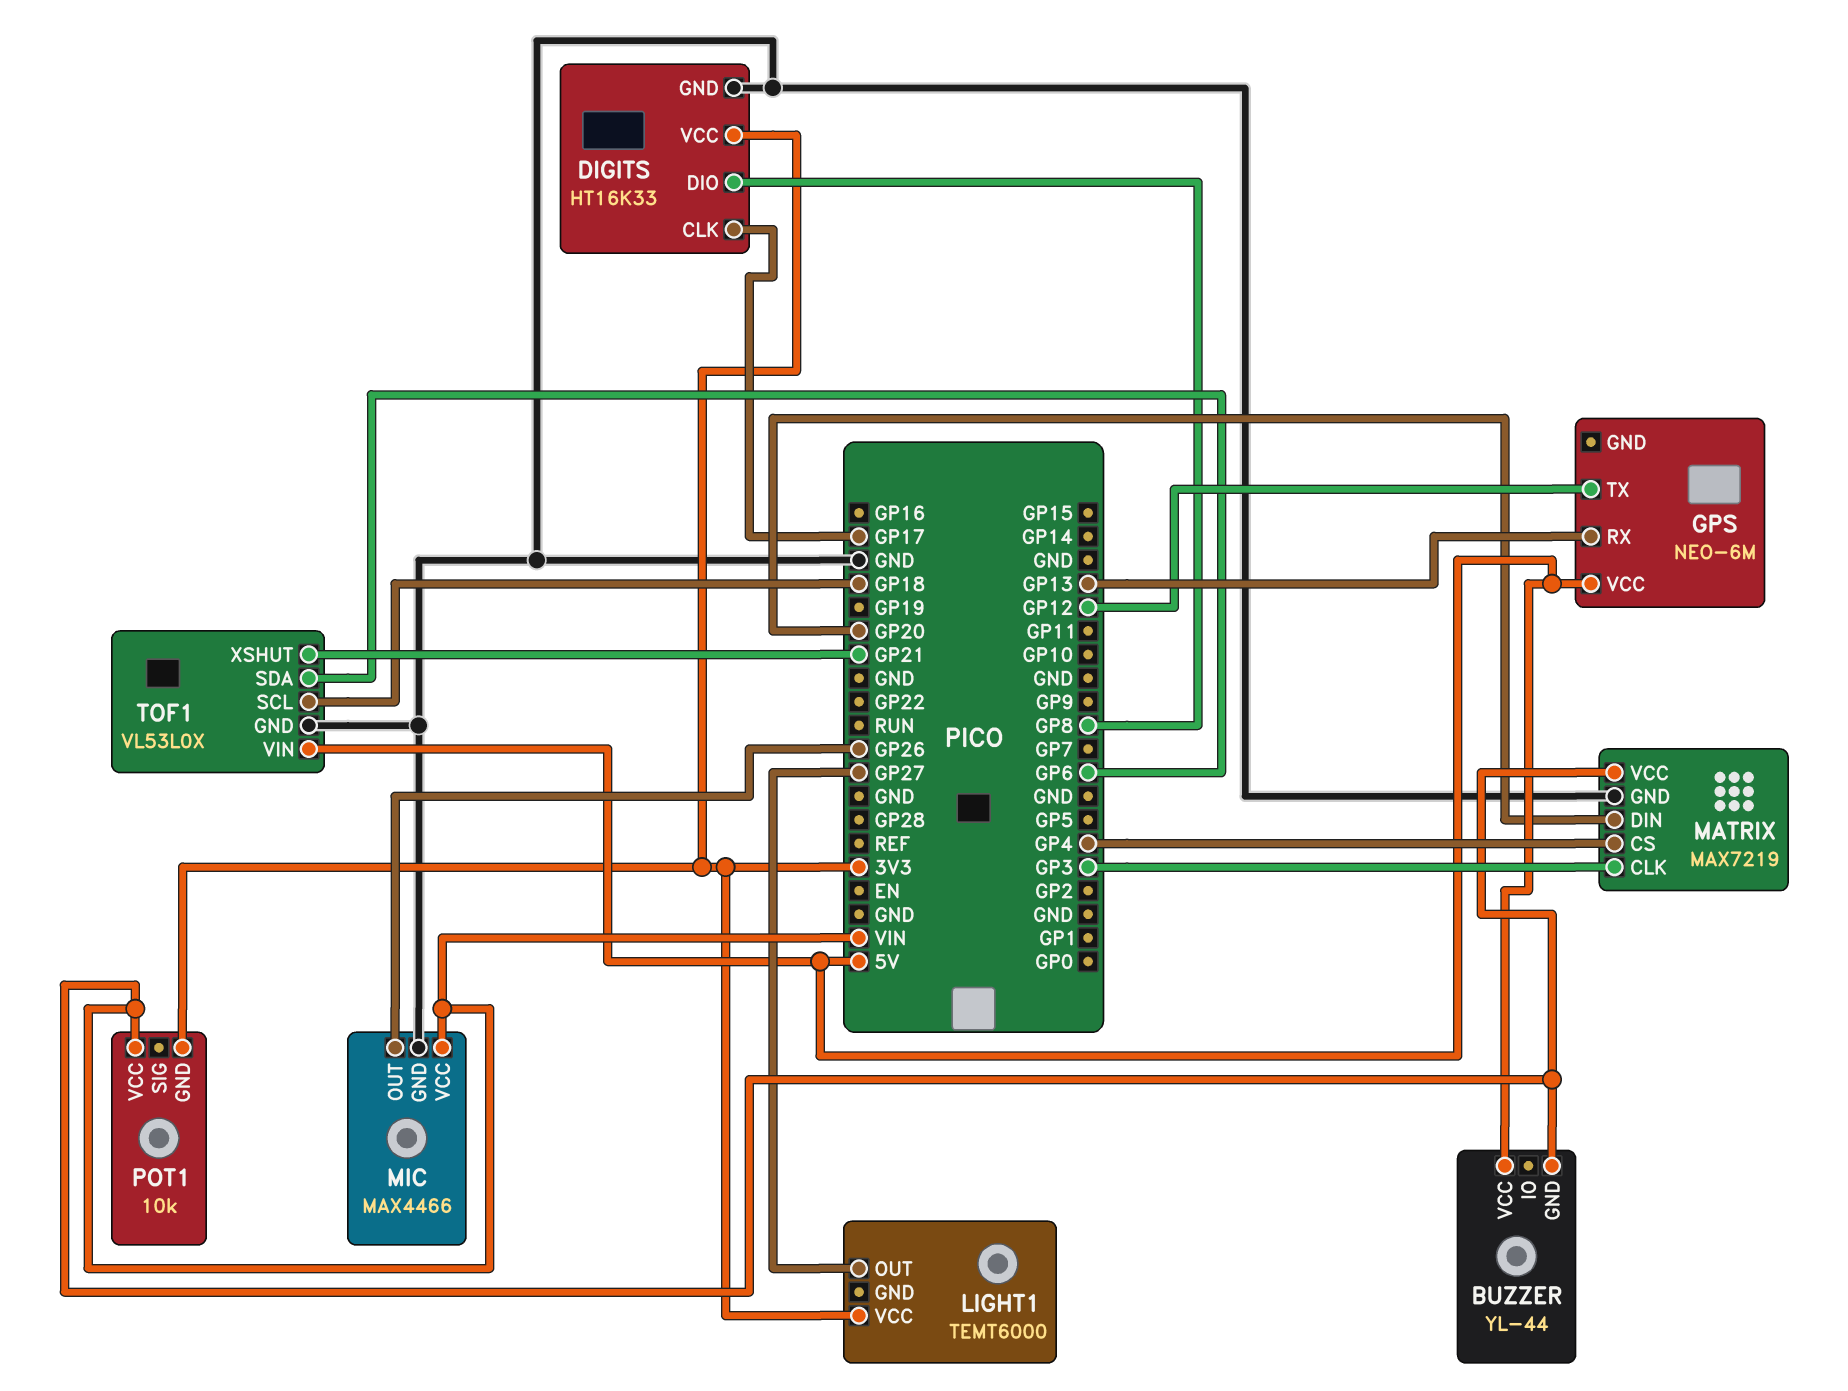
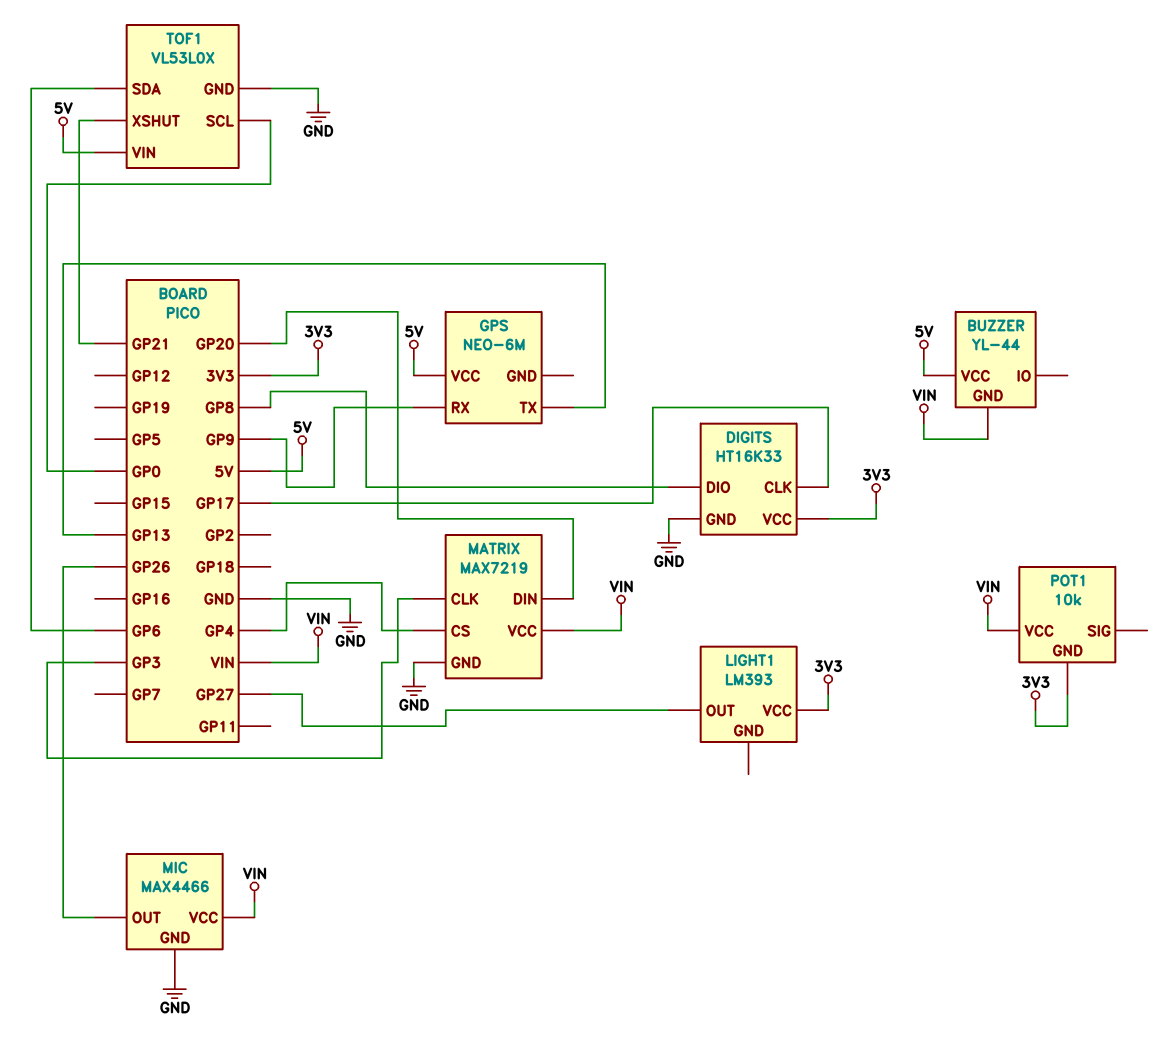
GPS pin RX: GP13 -> GP9
GPS pin TX: GP12 -> GP13
LIGHT1: TEMT6000 -> LM393
TOF1 pin SCL: GP18 -> GP0

